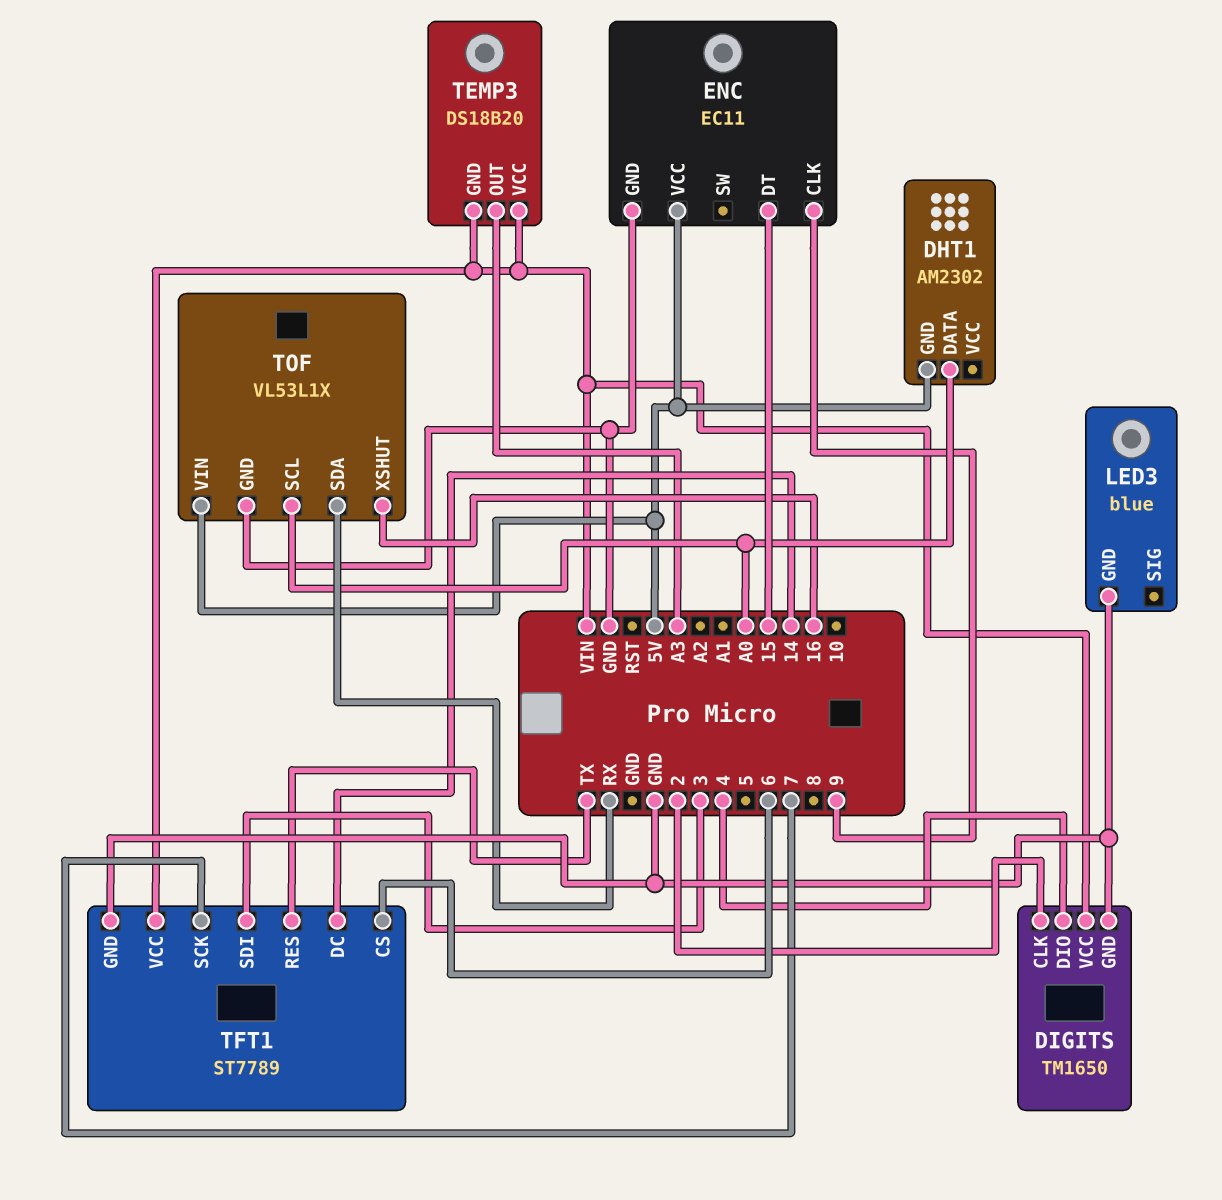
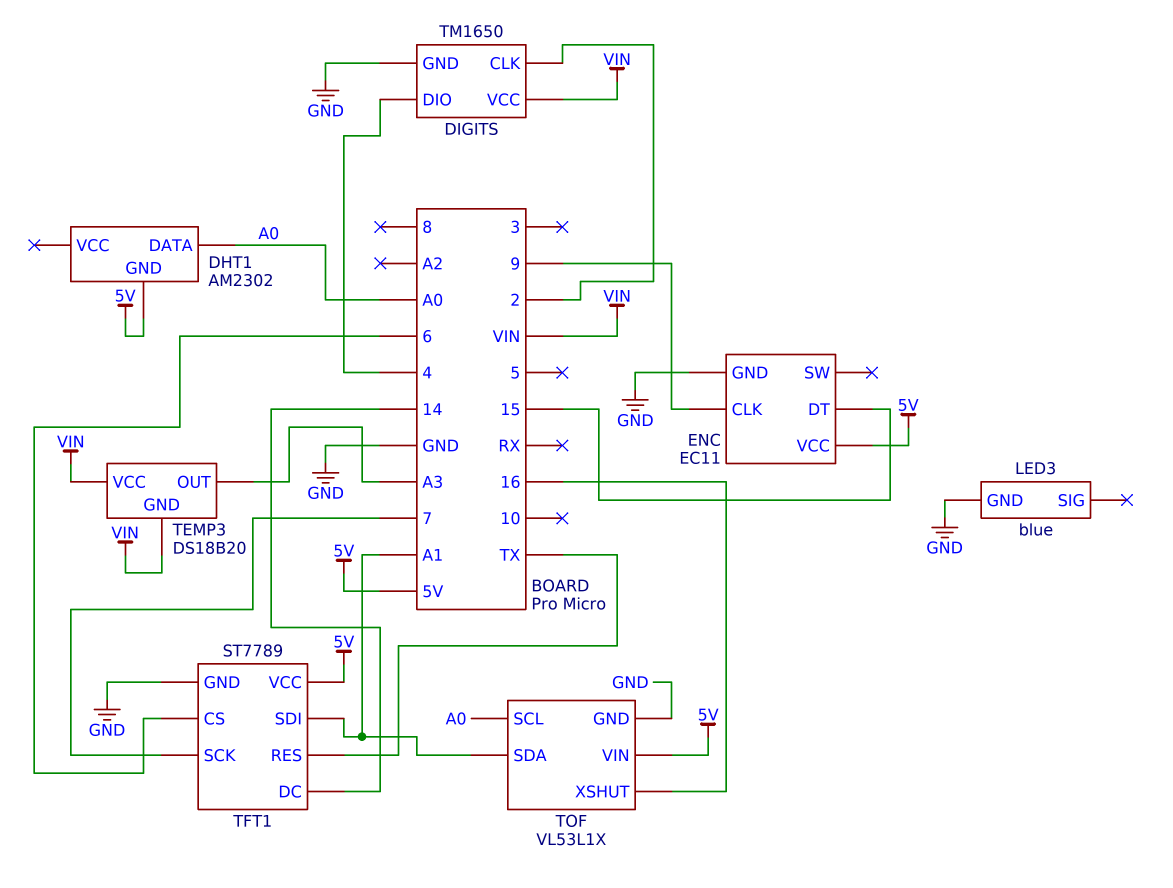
TFT1 pin SDI: 3 -> A1
TFT1 pin VCC: VIN -> 5V
TOF pin SDA: RX -> A1

